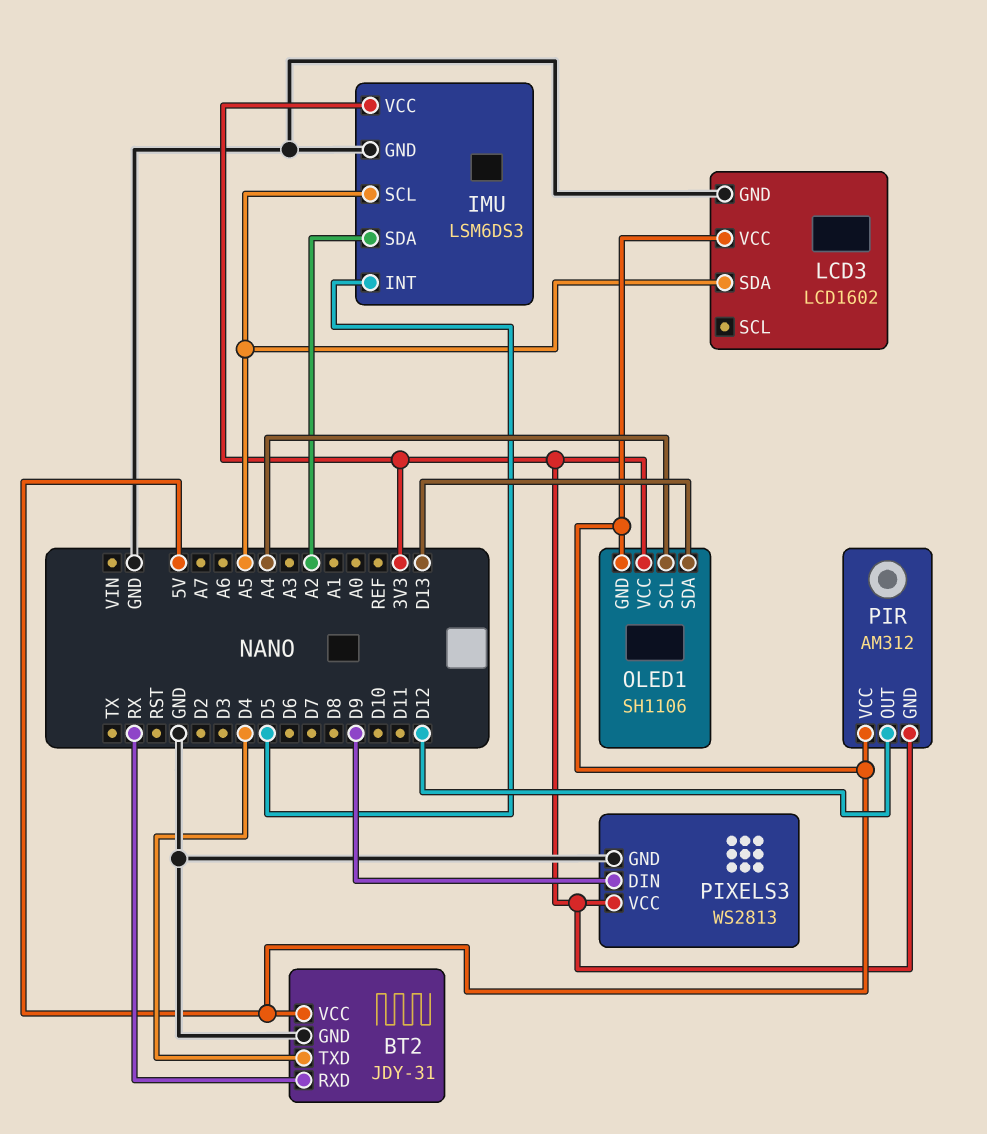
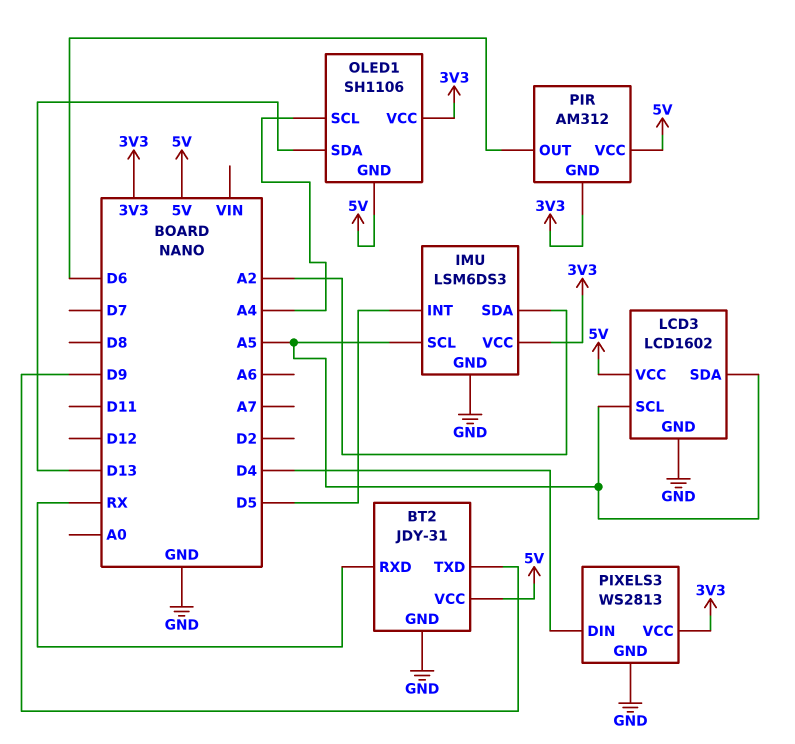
BT2 pin TXD: D4 -> D9
LCD3 pin SCL: none -> A5
PIR pin OUT: D12 -> D6
PIXELS3 pin DIN: D9 -> D4

